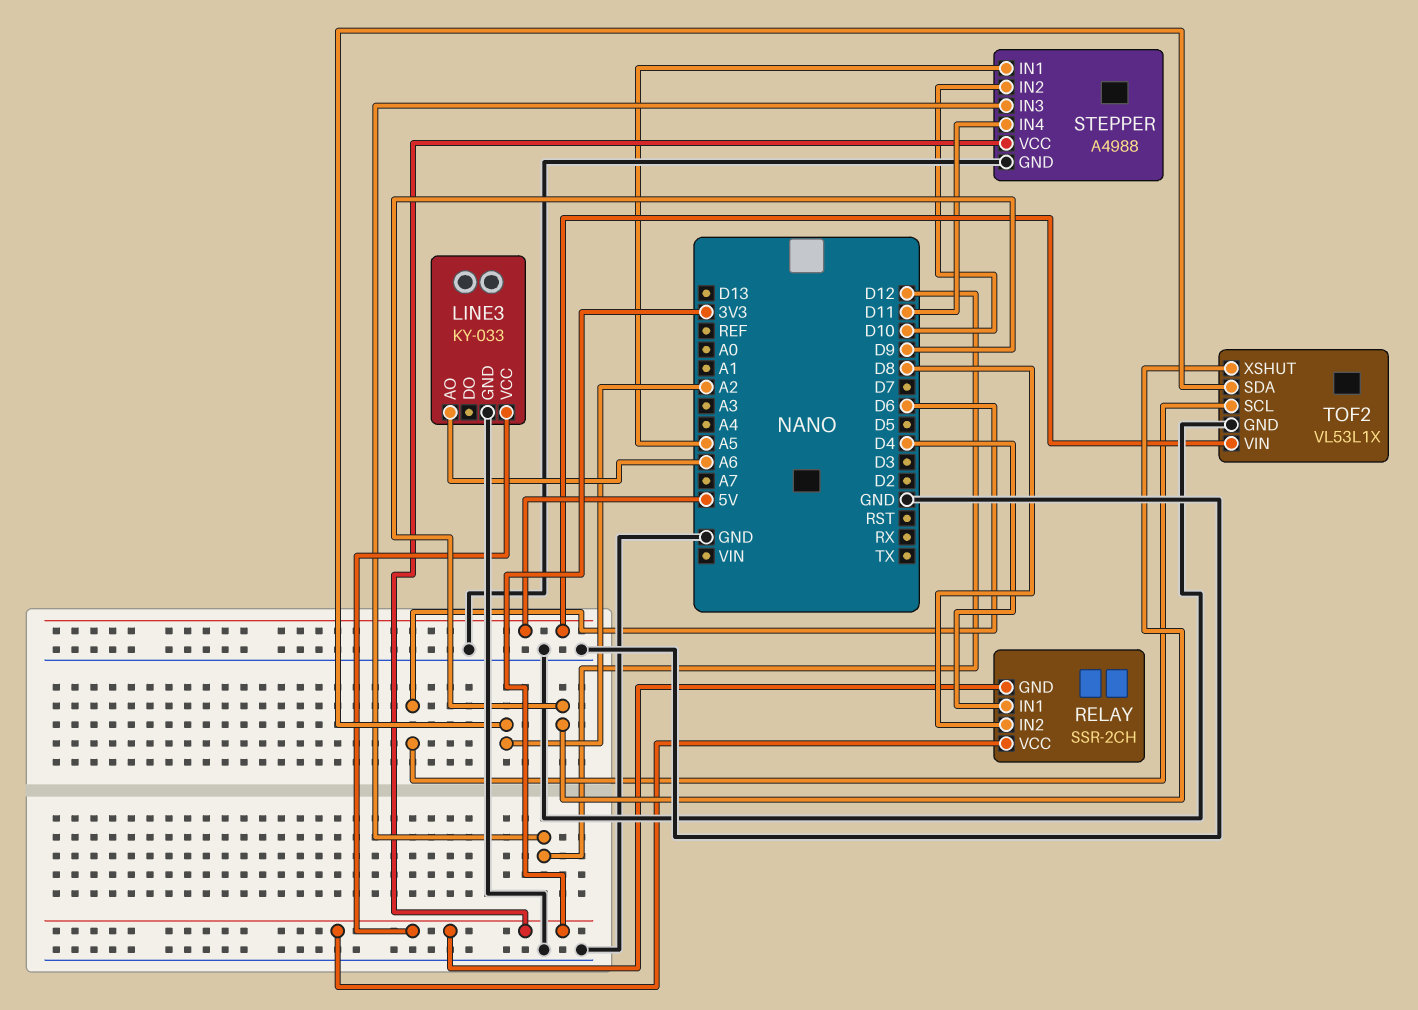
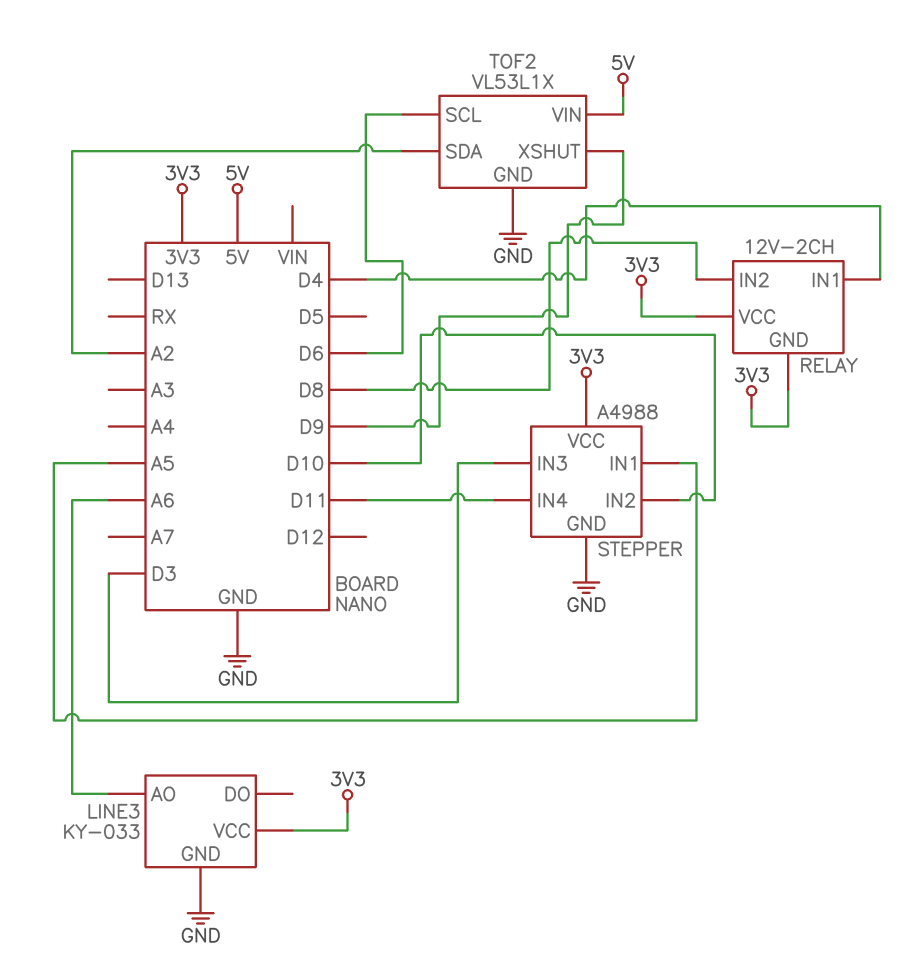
RELAY: SSR-2CH -> 12V-2CH
STEPPER pin IN3: D12 -> D3

